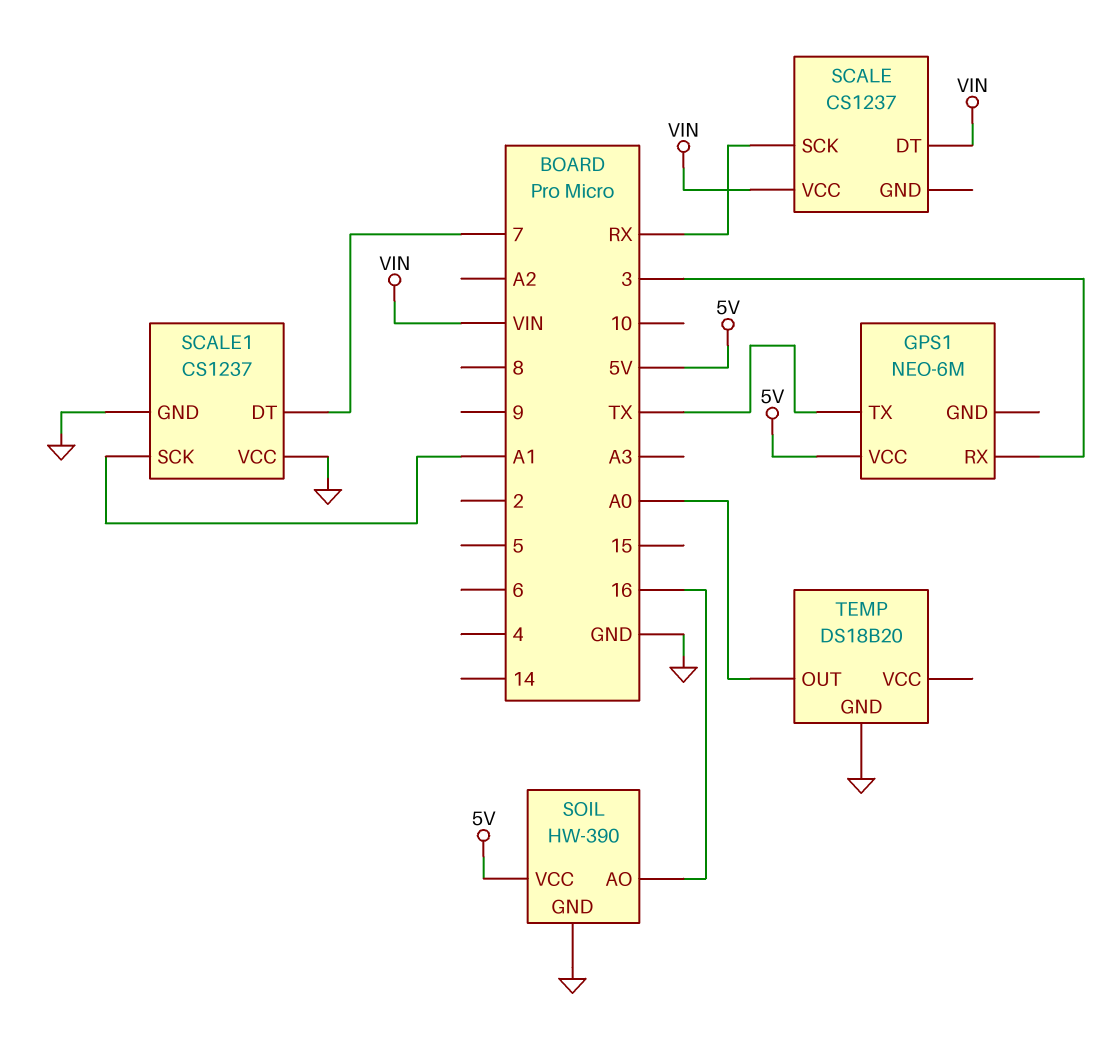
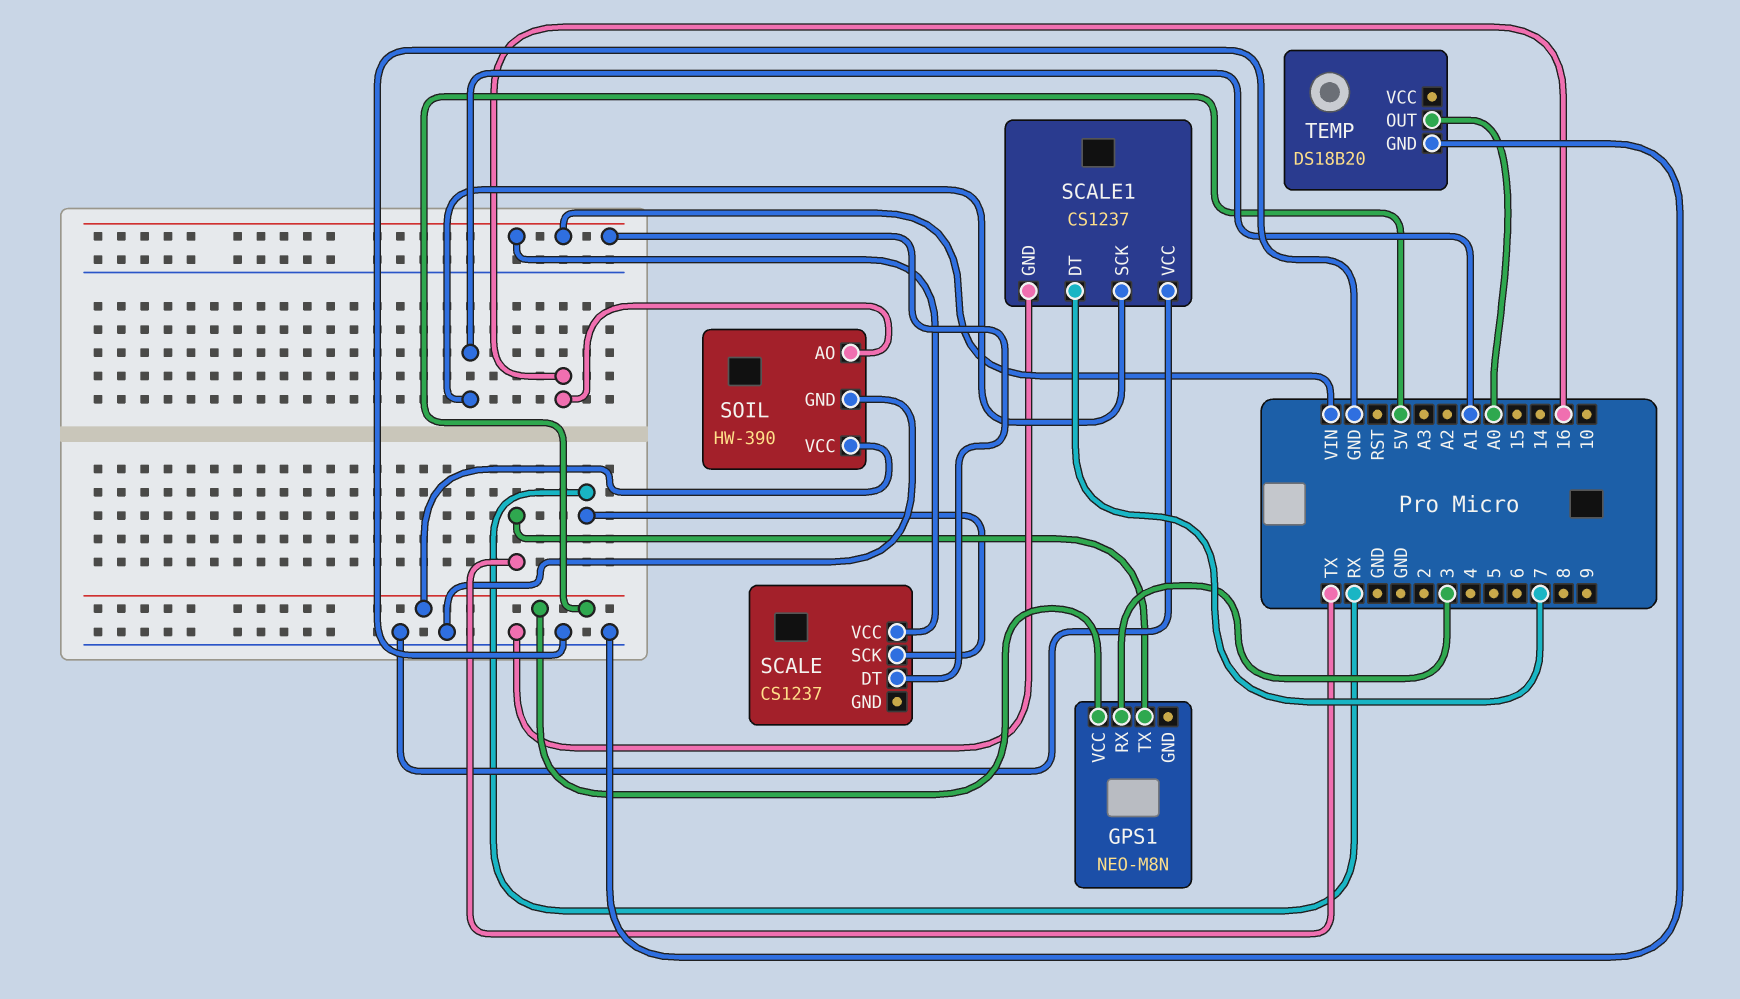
GPS1: NEO-6M -> NEO-M8N

